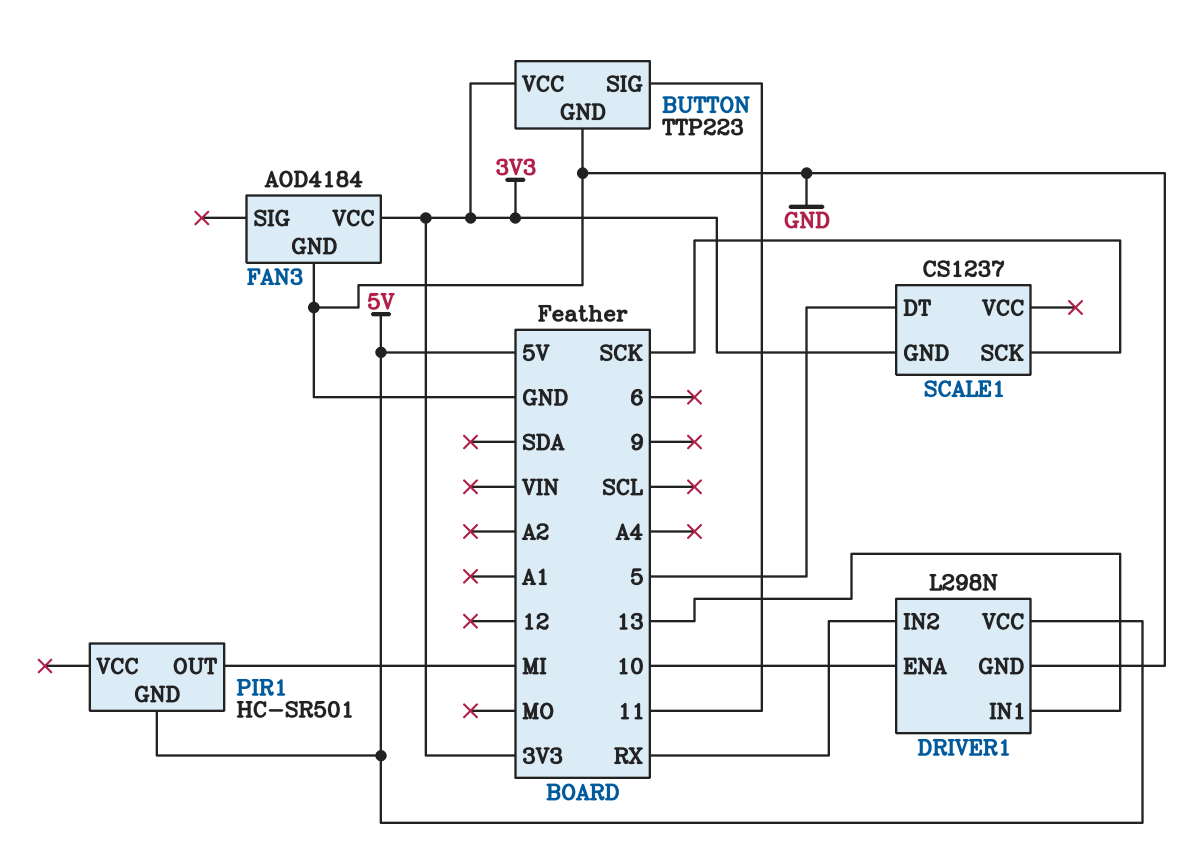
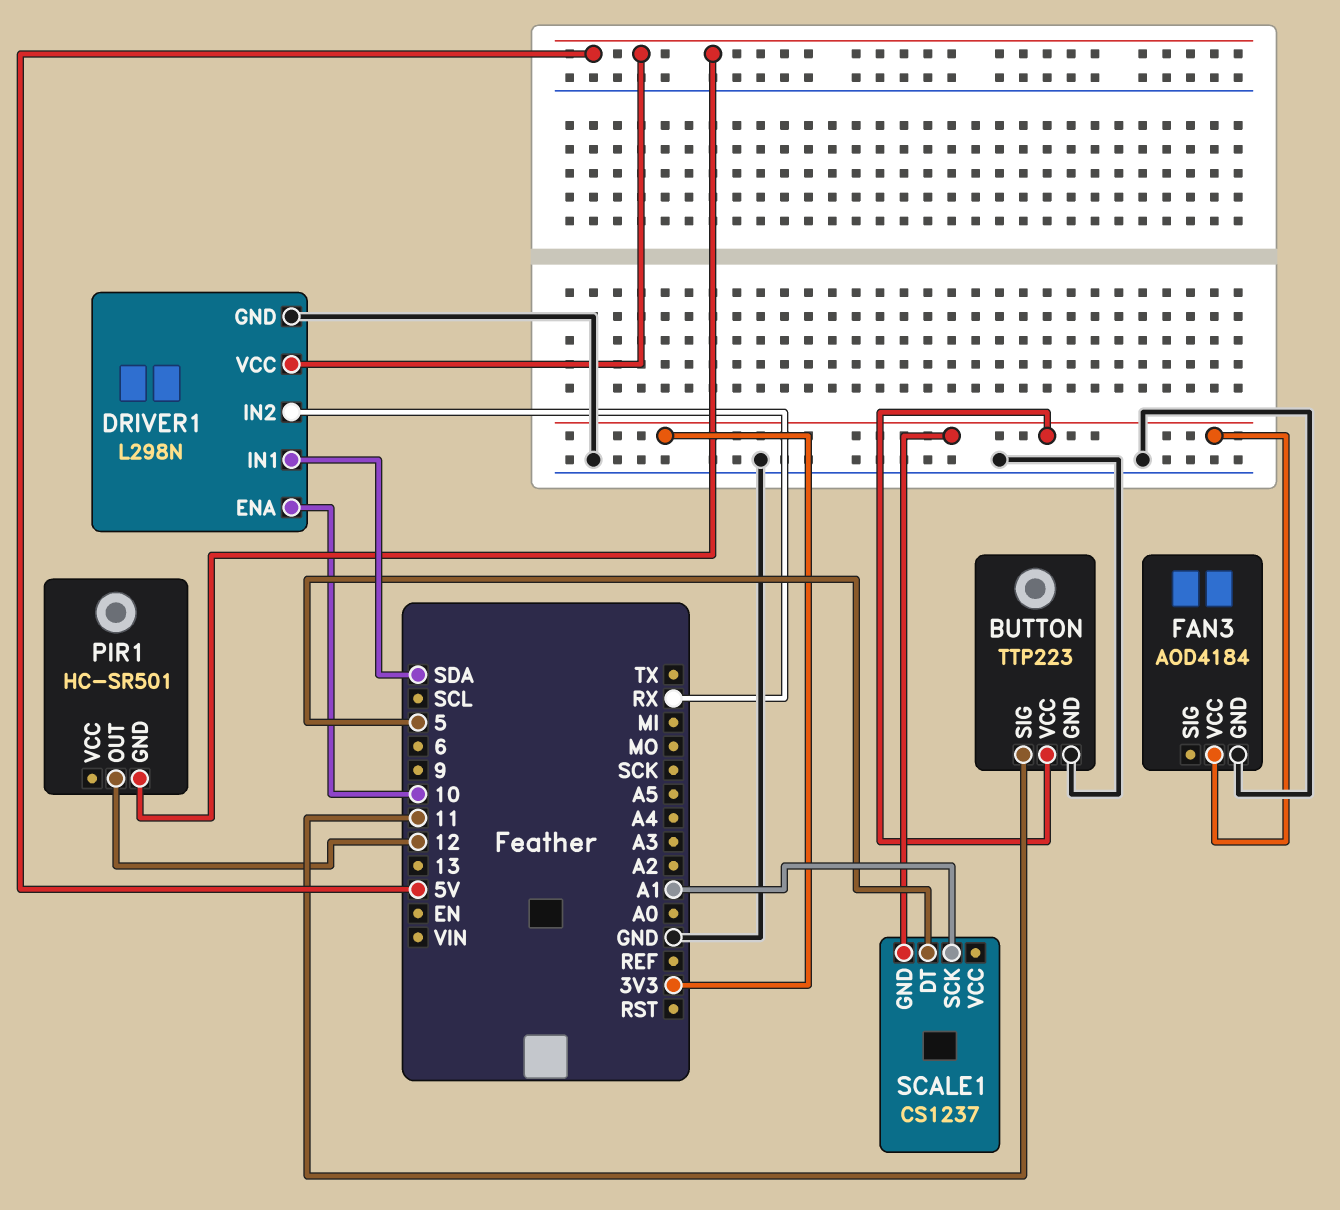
DRIVER1 pin IN1: 13 -> SDA
PIR1 pin OUT: MI -> 12
SCALE1 pin SCK: SCK -> A1

